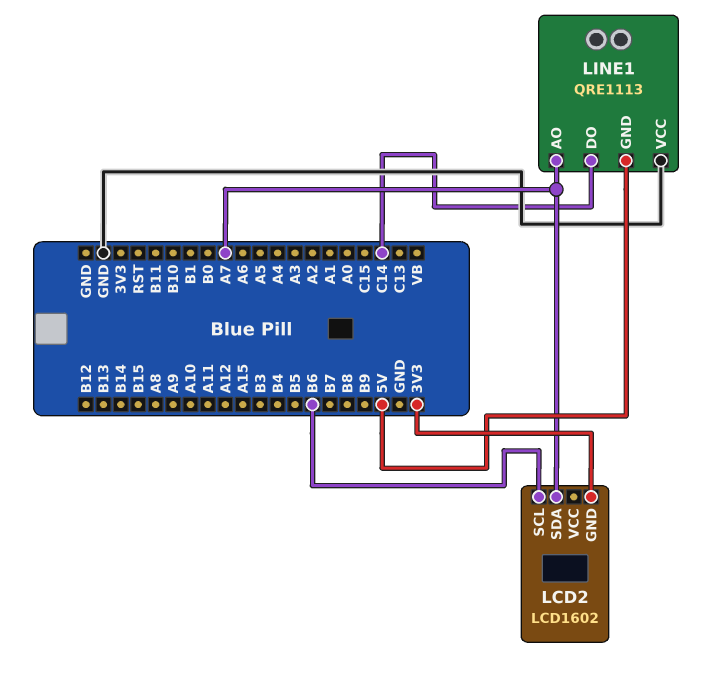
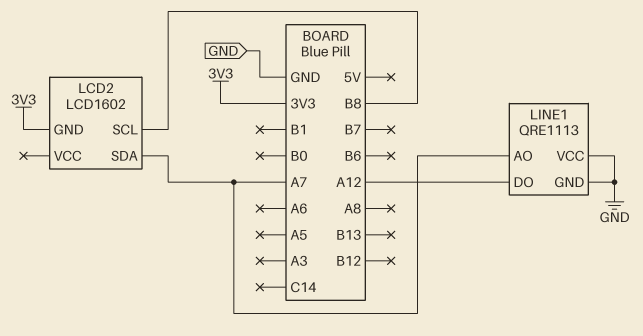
LCD2 pin SCL: B6 -> B8
LINE1 pin DO: C14 -> A12
LINE1 pin GND: 5V -> GND

